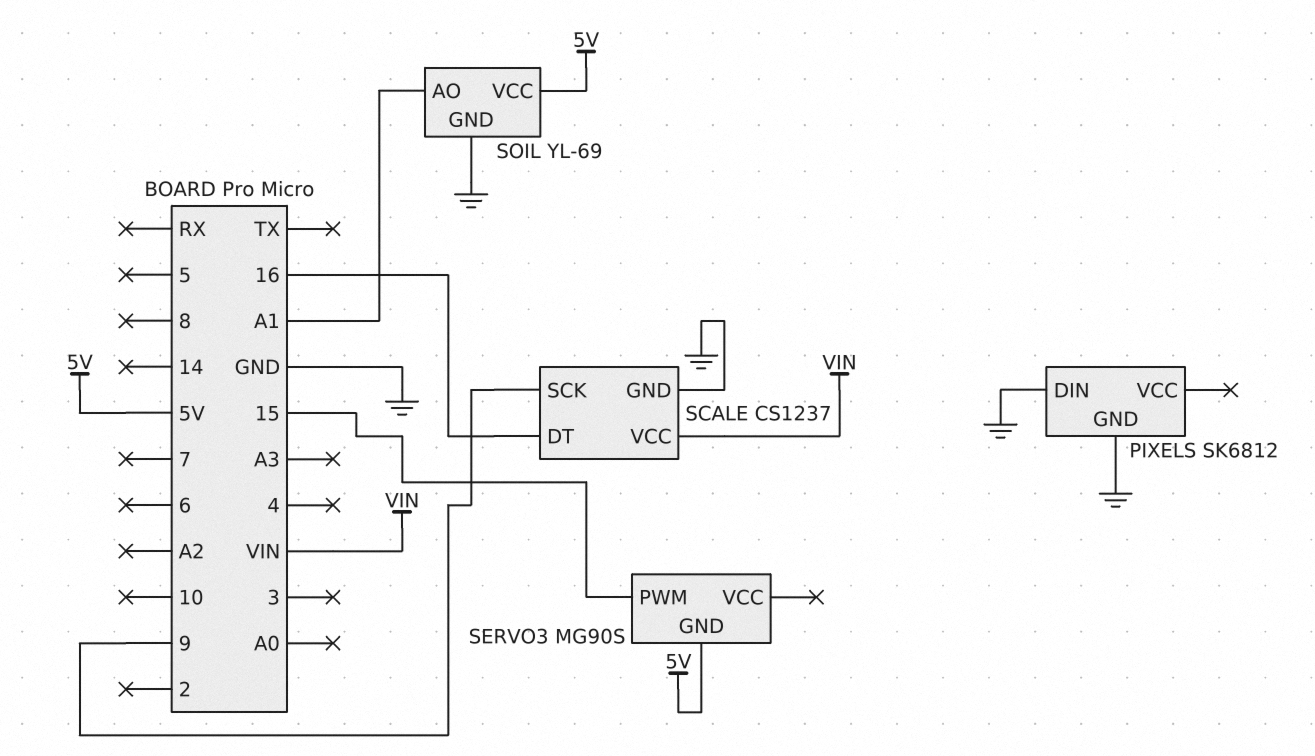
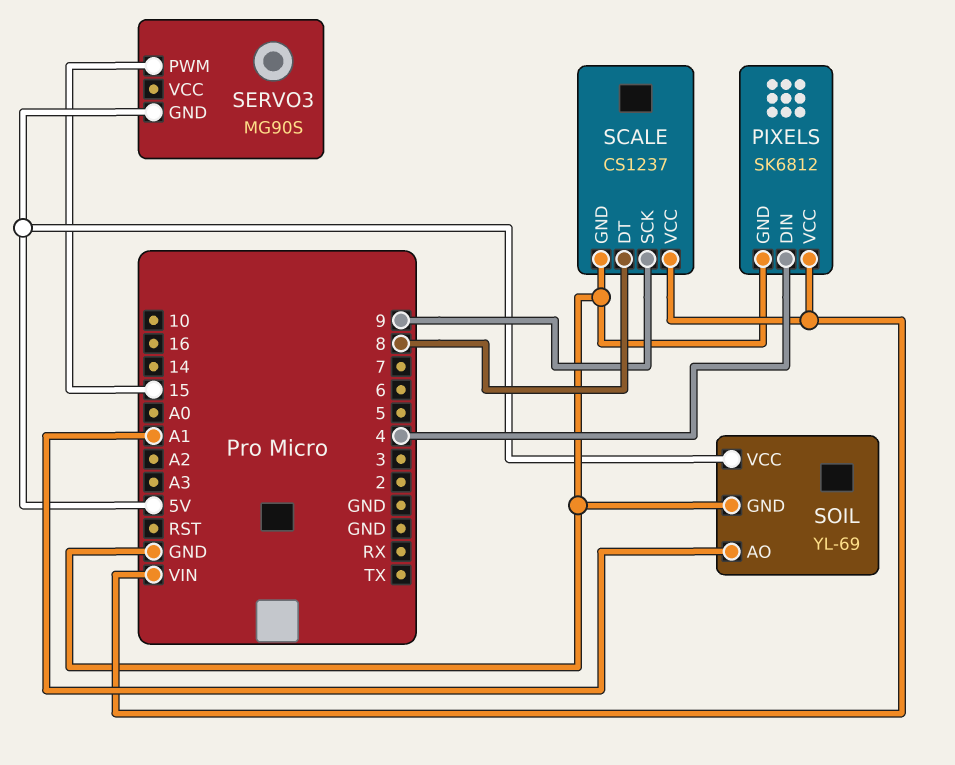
PIXELS pin DIN: GND -> 4
PIXELS pin VCC: none -> VIN
SCALE pin DT: 16 -> 8

